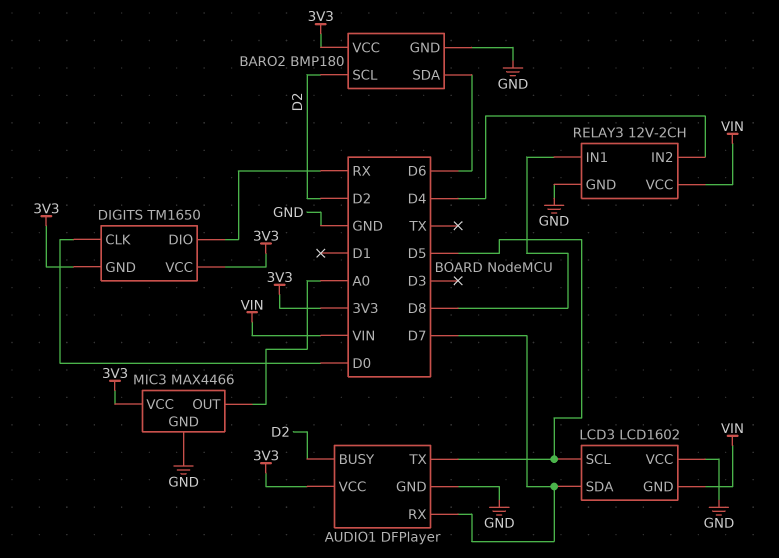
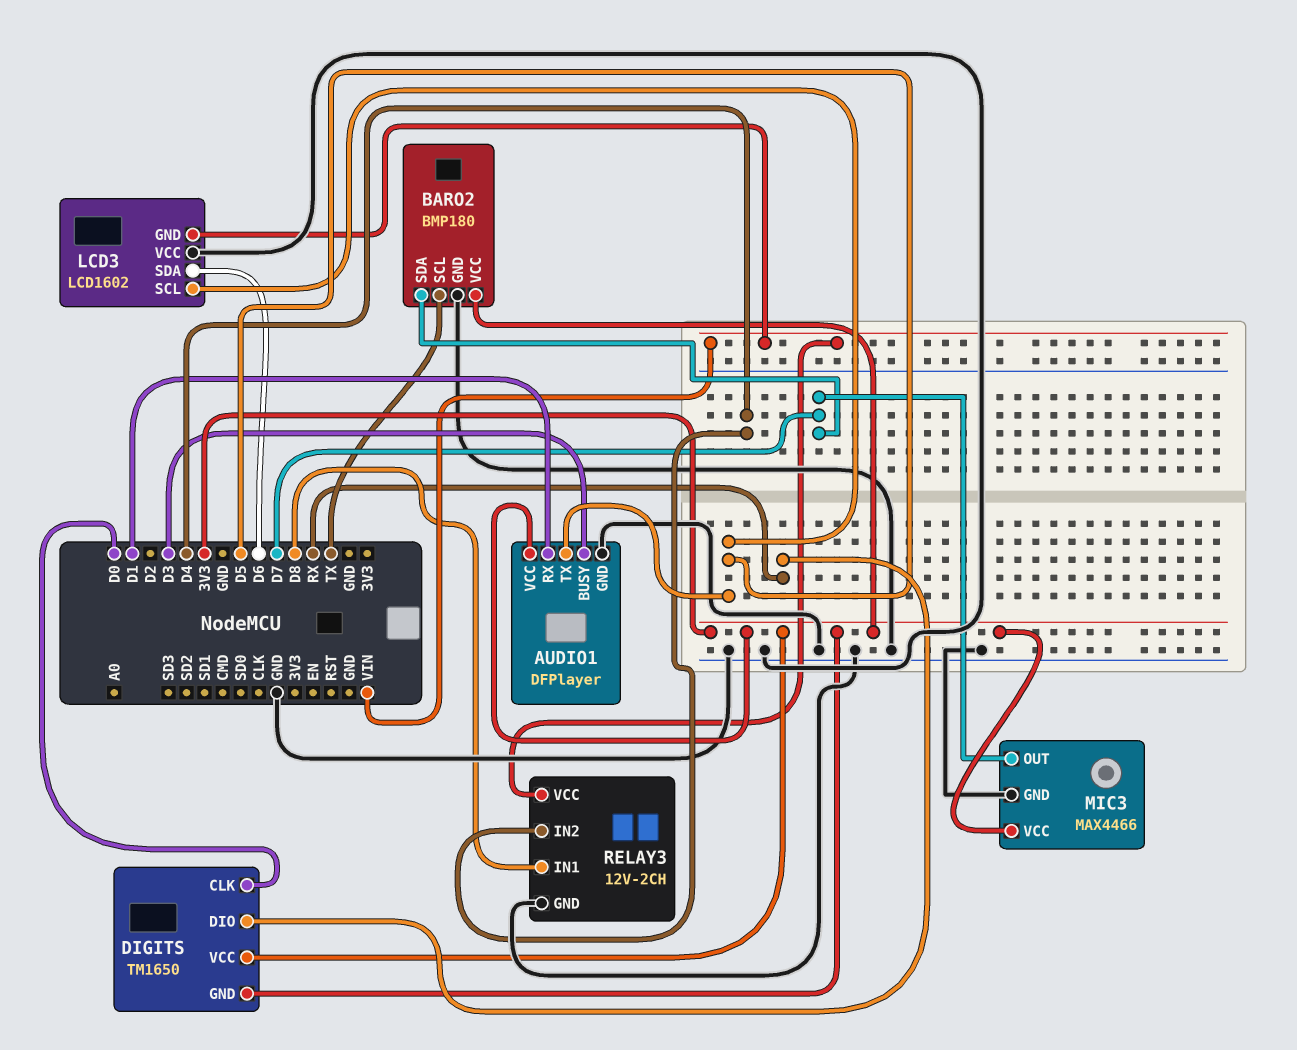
AUDIO1 pin BUSY: D2 -> D3
AUDIO1 pin RX: D7 -> D1
BARO2 pin SCL: D2 -> TX
BARO2 pin SDA: D6 -> D7
LCD3 pin SDA: D7 -> D6
MIC3 pin OUT: A0 -> D7

